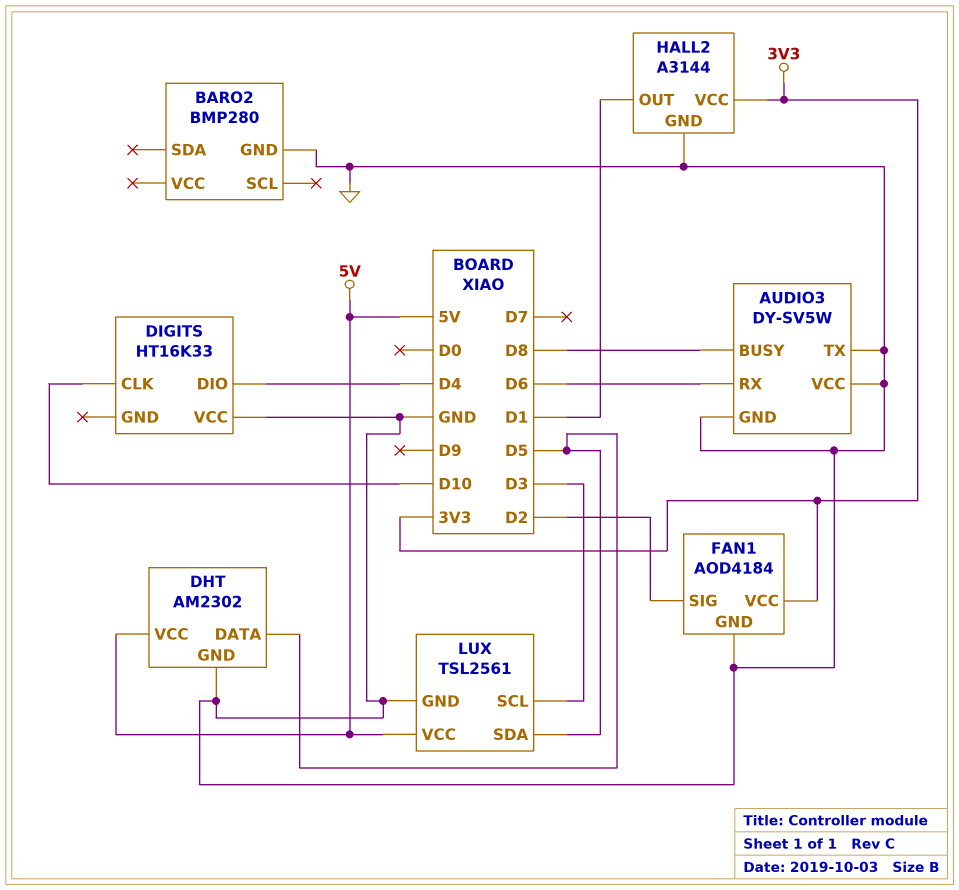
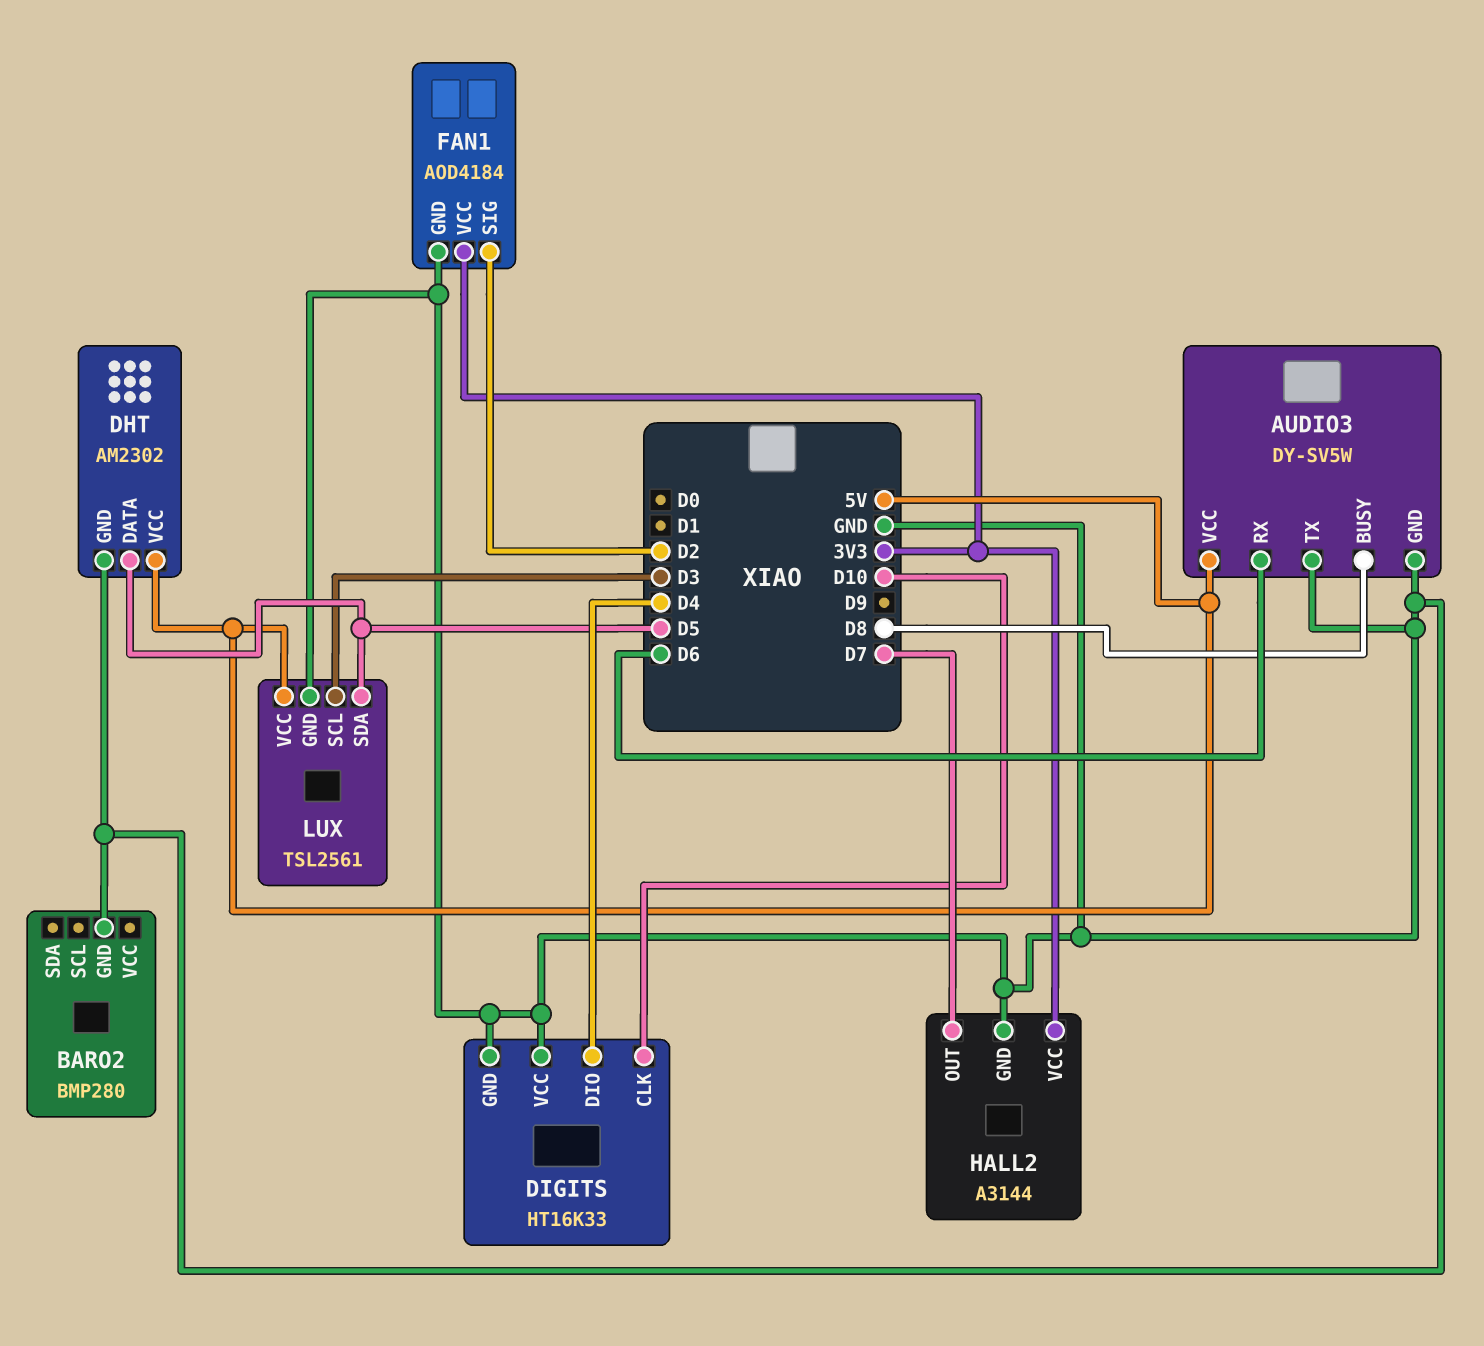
AUDIO3 pin VCC: GND -> 5V
DIGITS pin GND: none -> GND
HALL2 pin OUT: D1 -> D7

